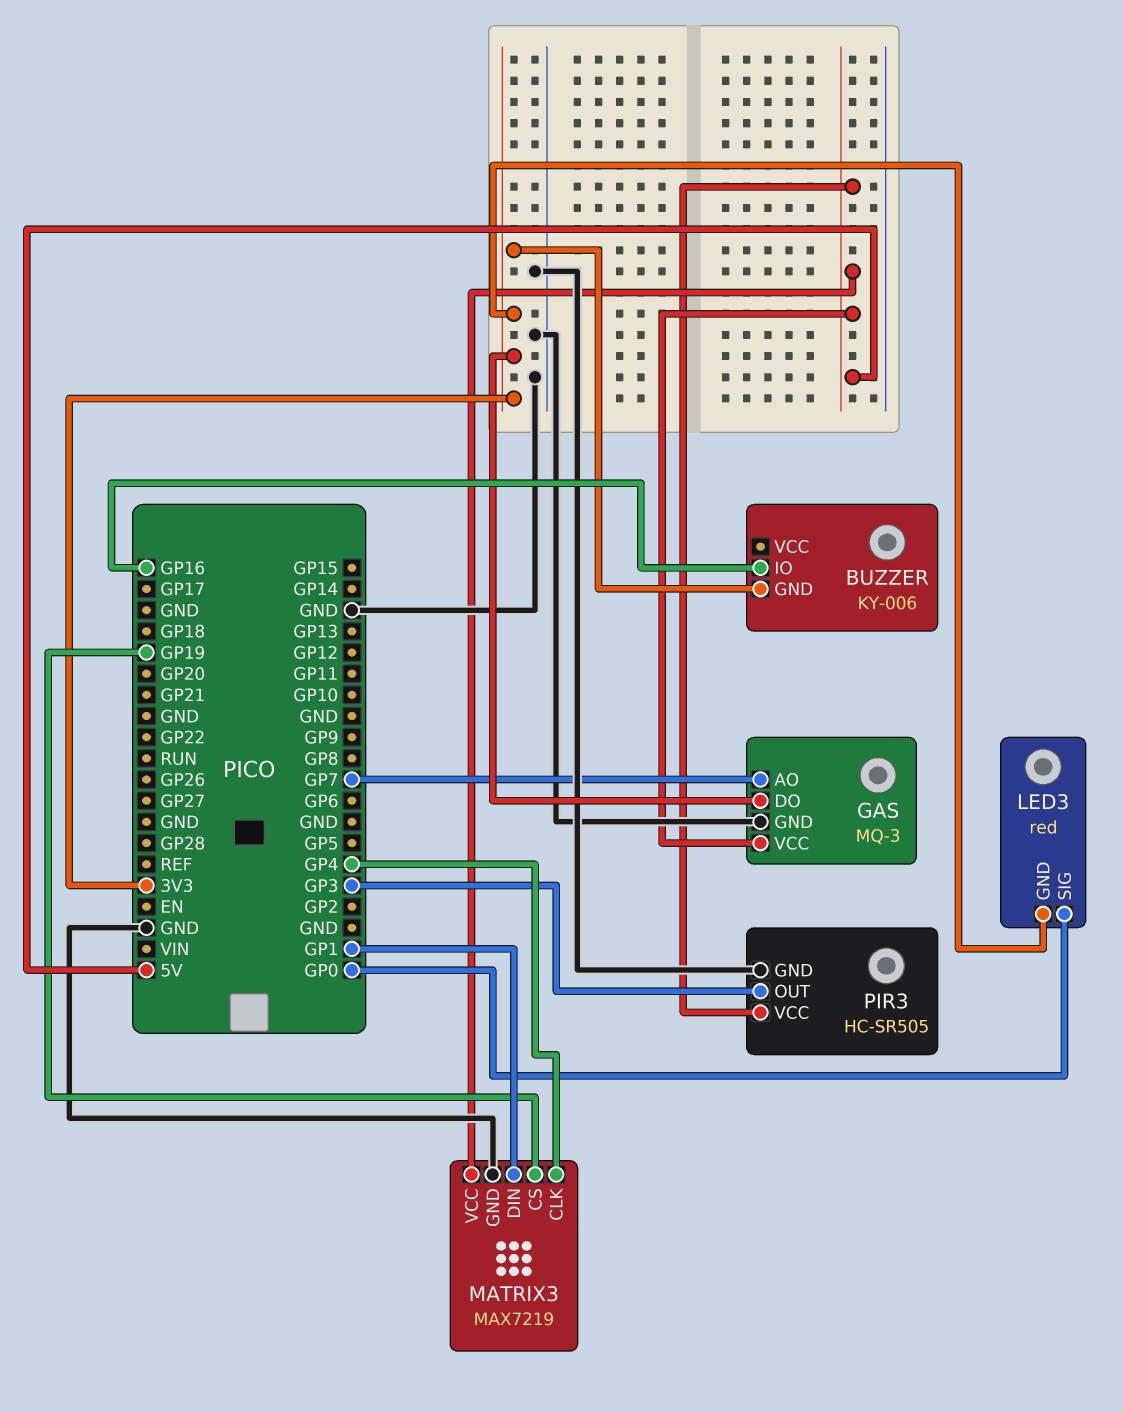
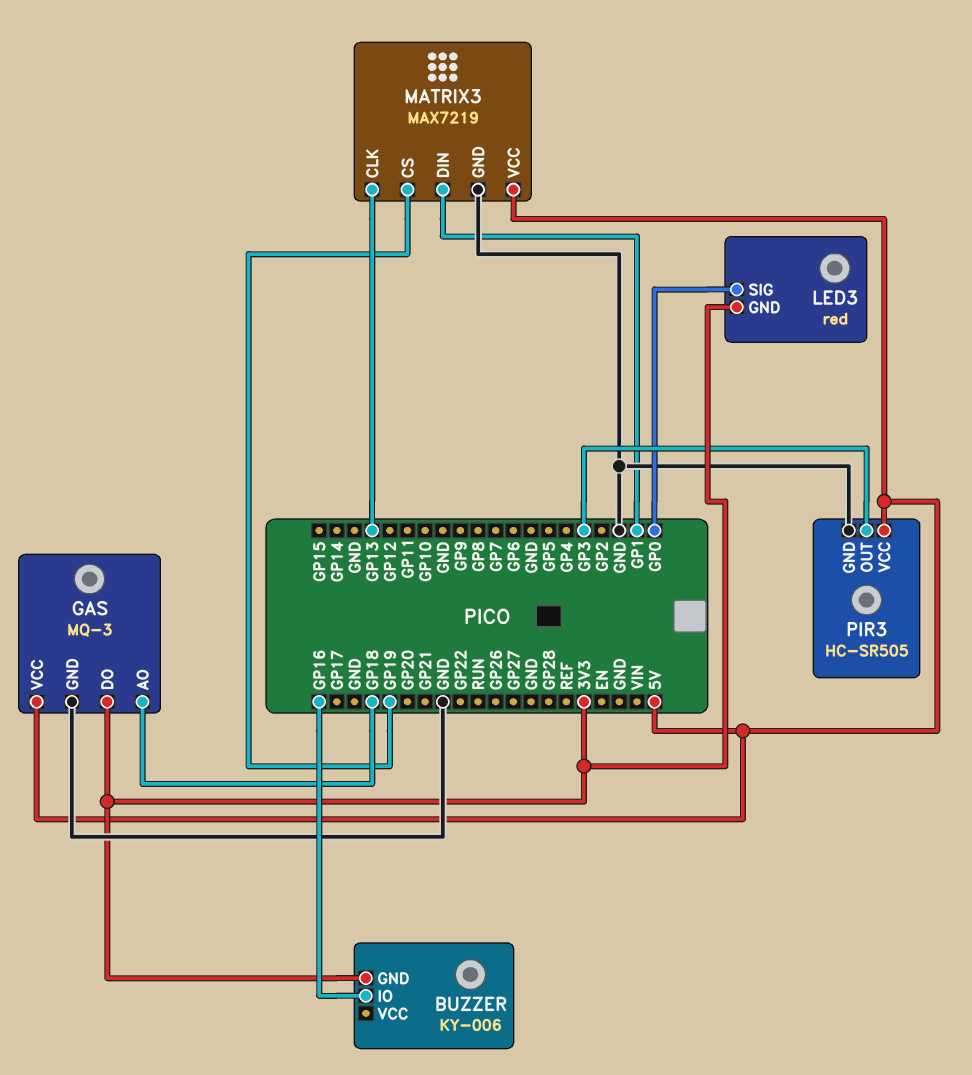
GAS pin AO: GP7 -> GP18
MATRIX3 pin CLK: GP4 -> GP13

